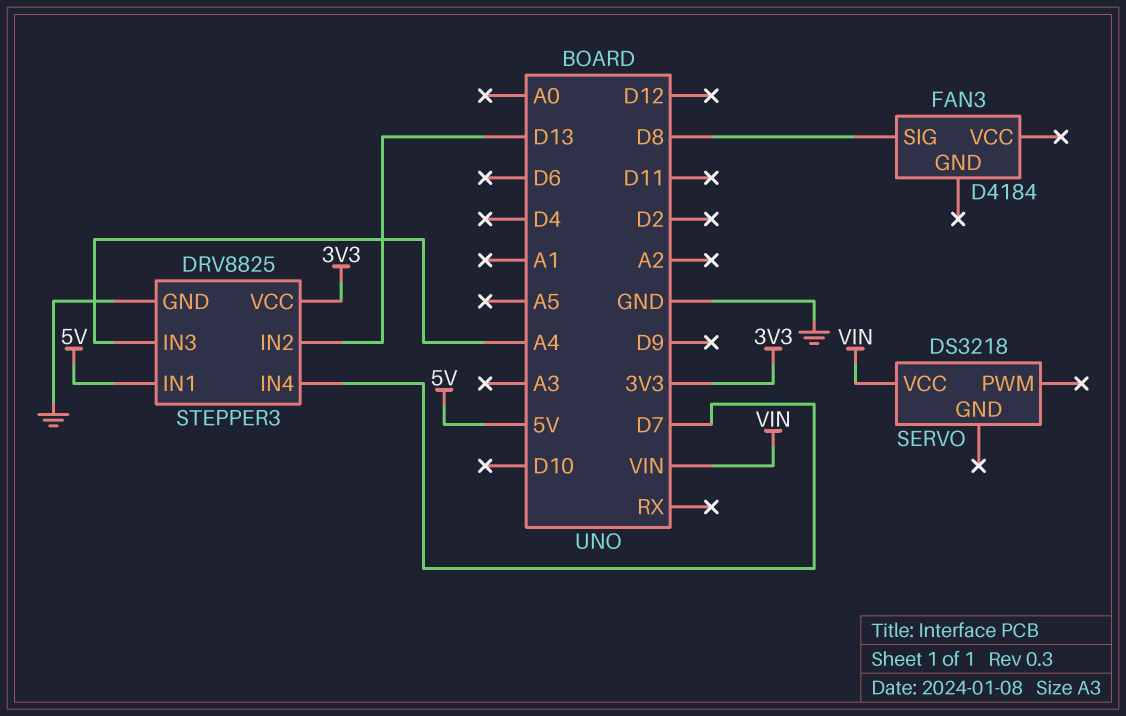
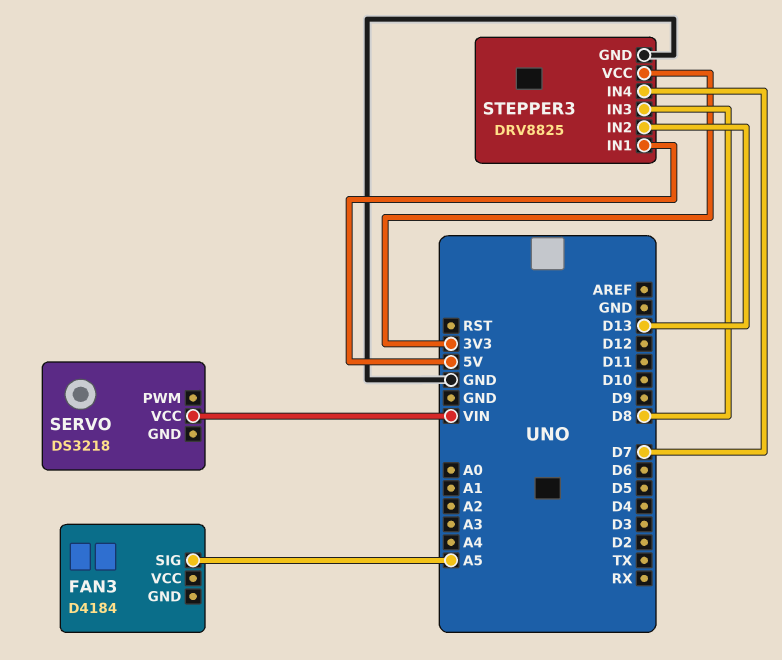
FAN3 pin SIG: D8 -> A5
STEPPER3 pin IN3: A4 -> D8

